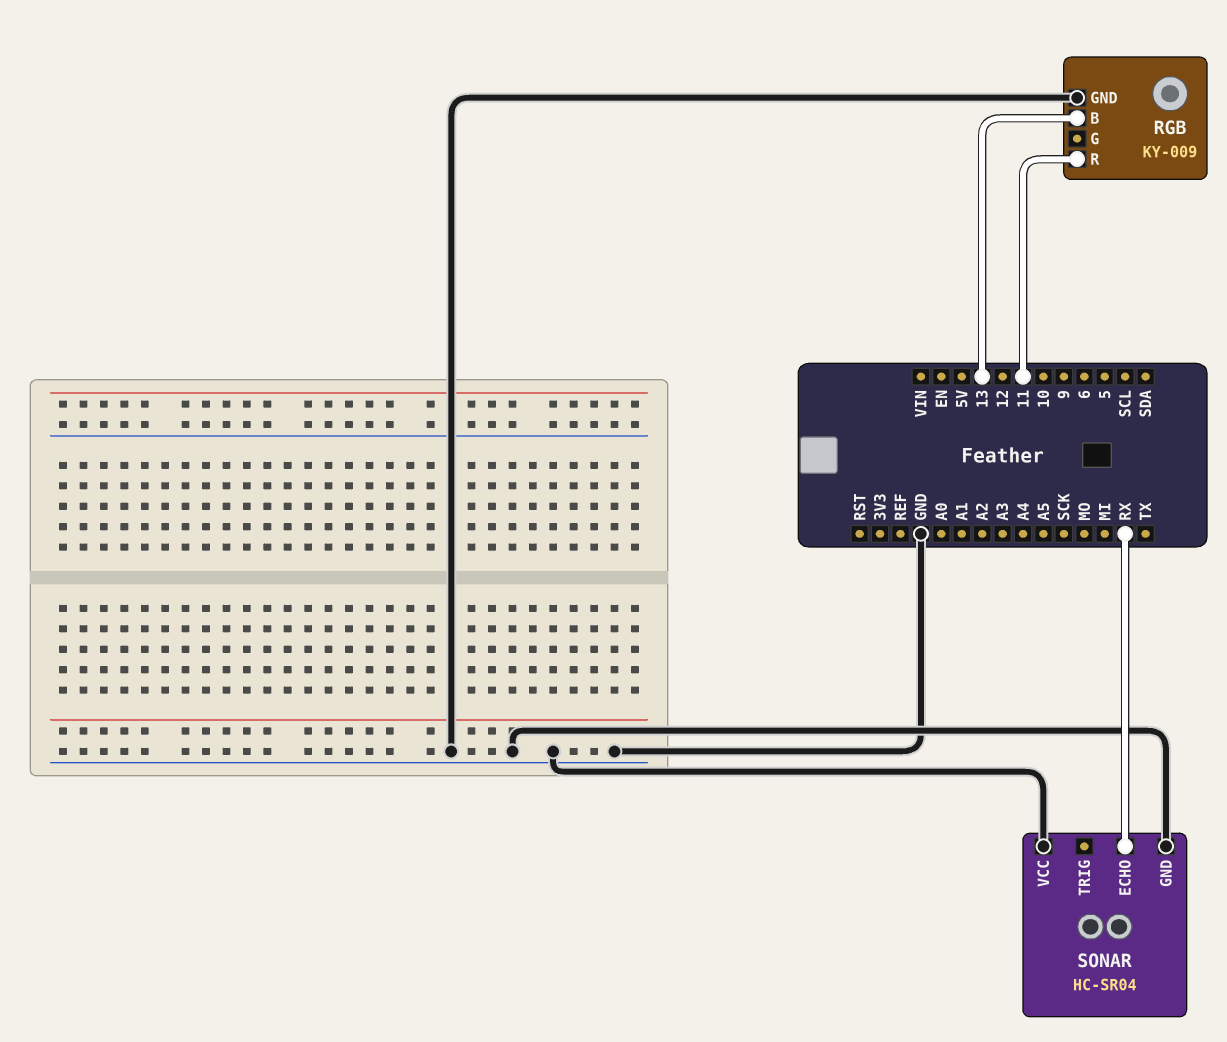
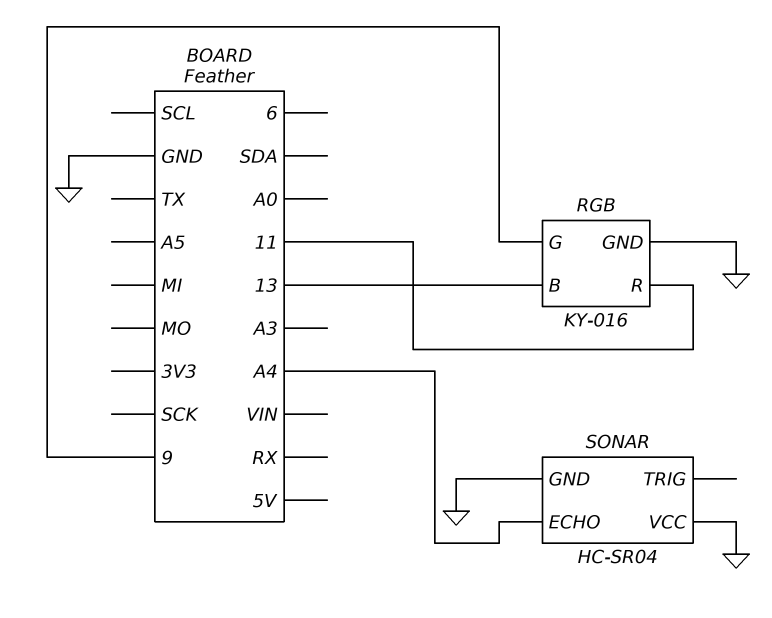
RGB: KY-009 -> KY-016
RGB pin G: none -> 9
SONAR pin ECHO: RX -> A4

